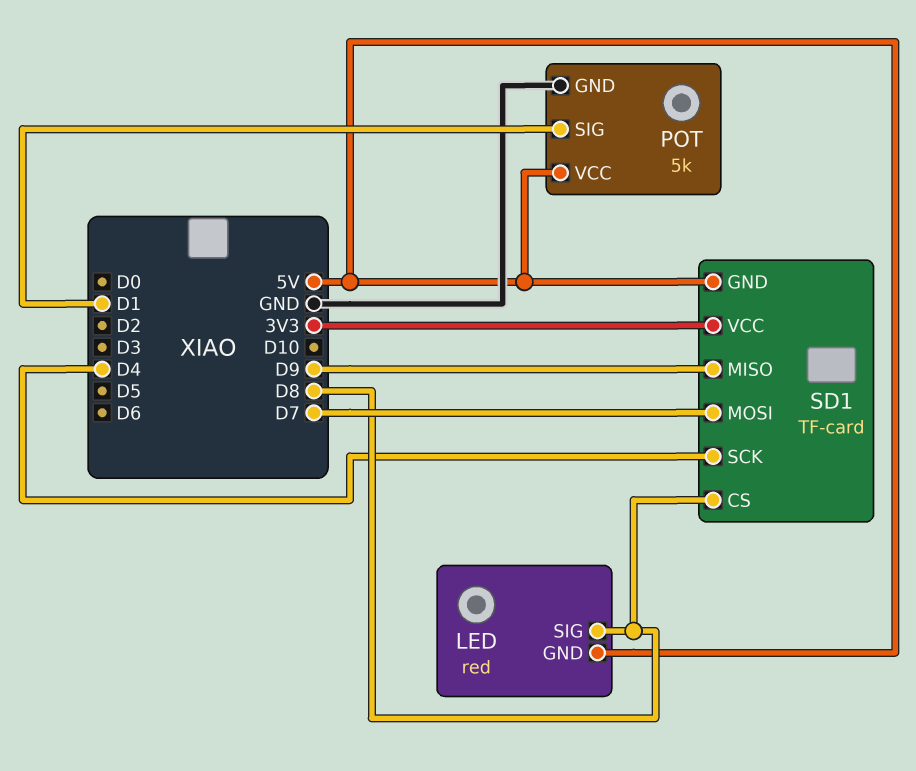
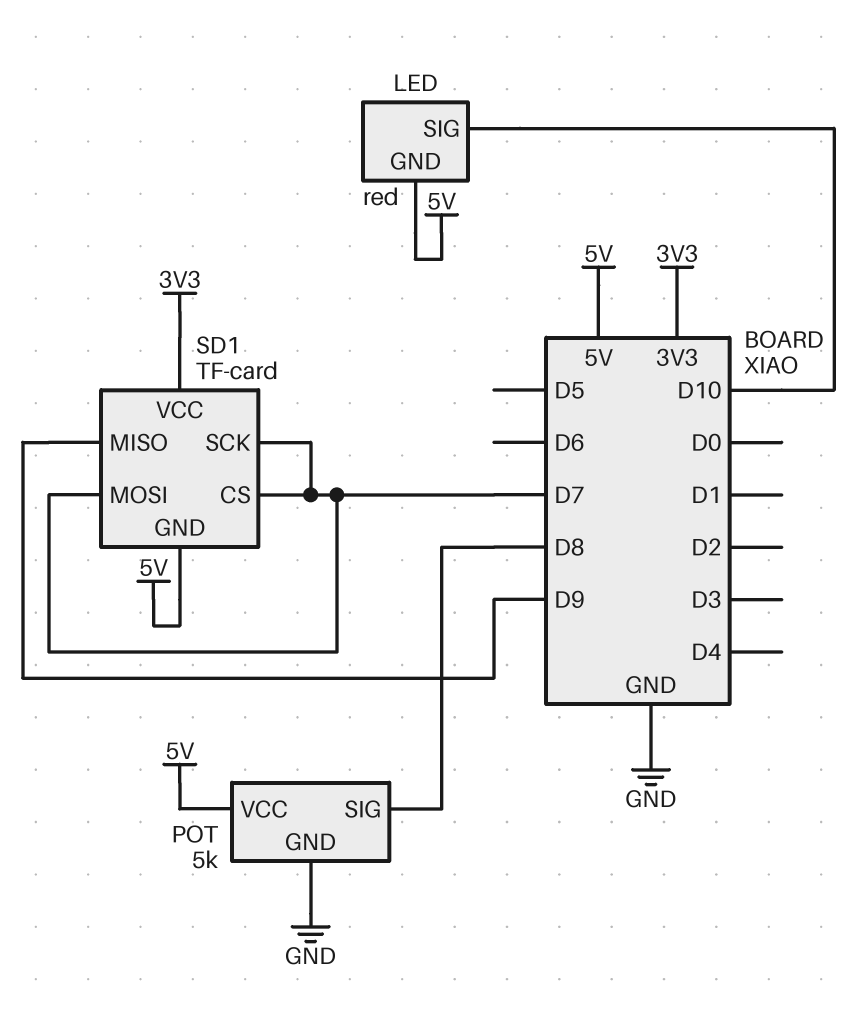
LED pin SIG: D8 -> D10
POT pin SIG: D1 -> D8
SD1 pin CS: D8 -> D7
SD1 pin SCK: D4 -> D7

